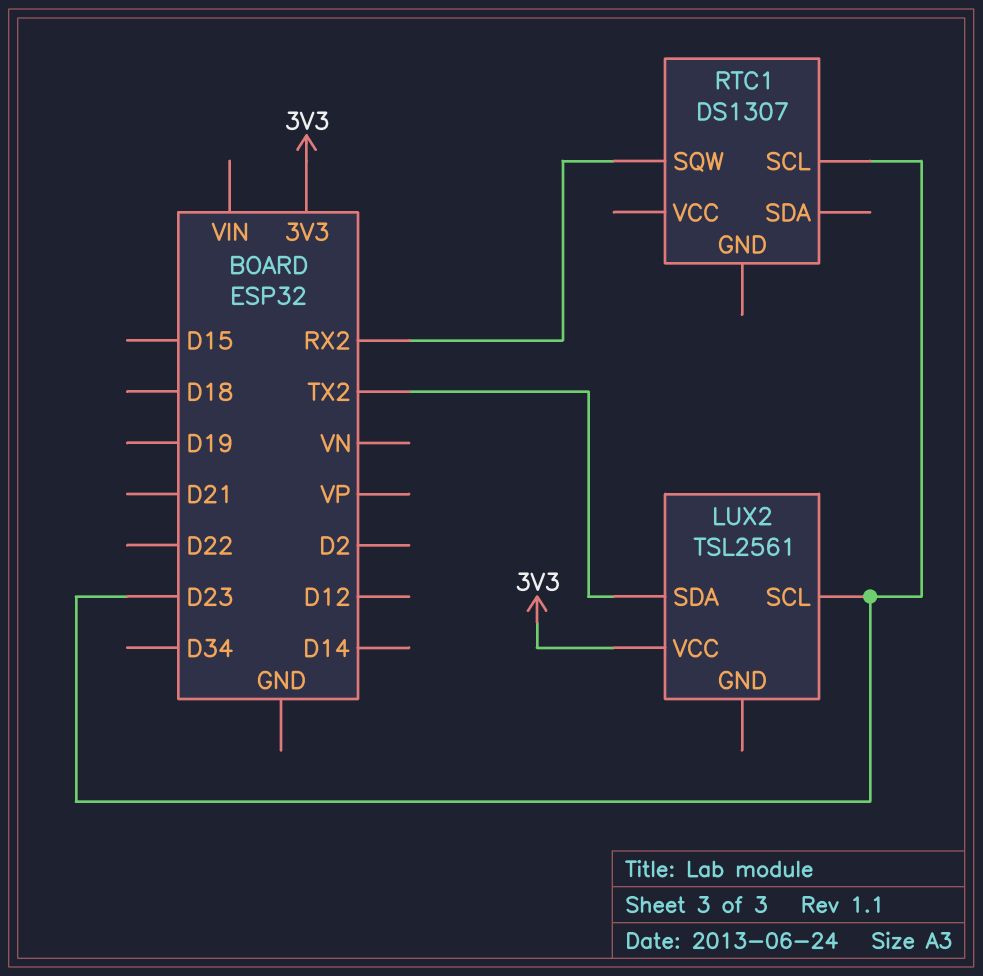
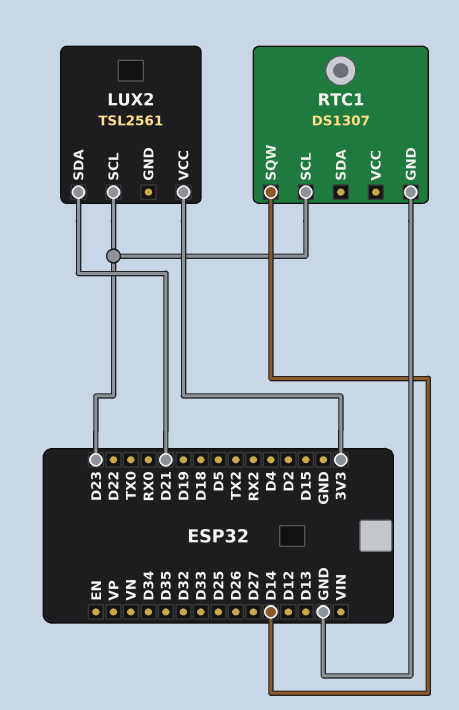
LUX2 pin SDA: TX2 -> D21
RTC1 pin GND: none -> GND
RTC1 pin SQW: RX2 -> D14

